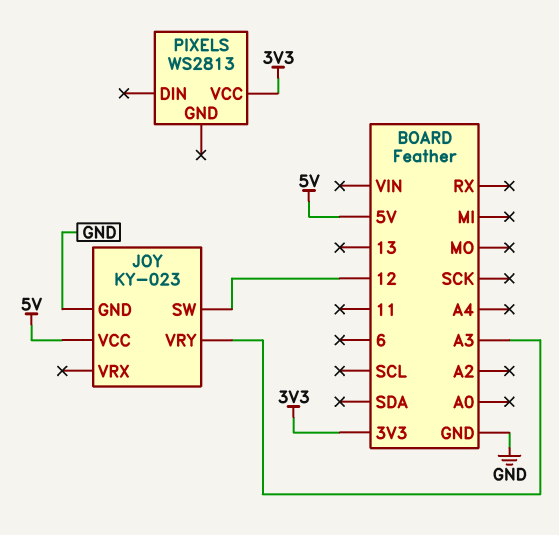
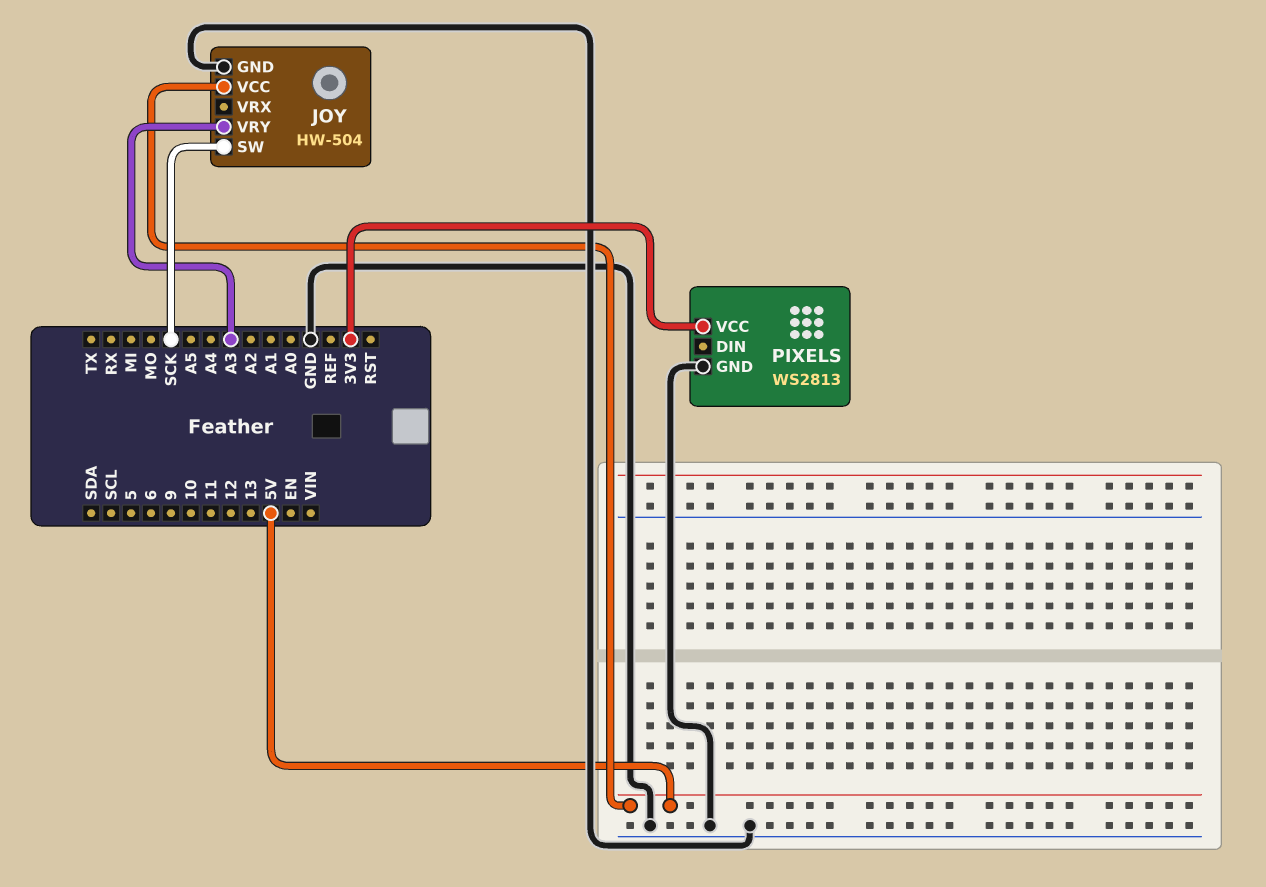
JOY: KY-023 -> HW-504
JOY pin SW: 12 -> SCK
PIXELS pin GND: none -> GND

